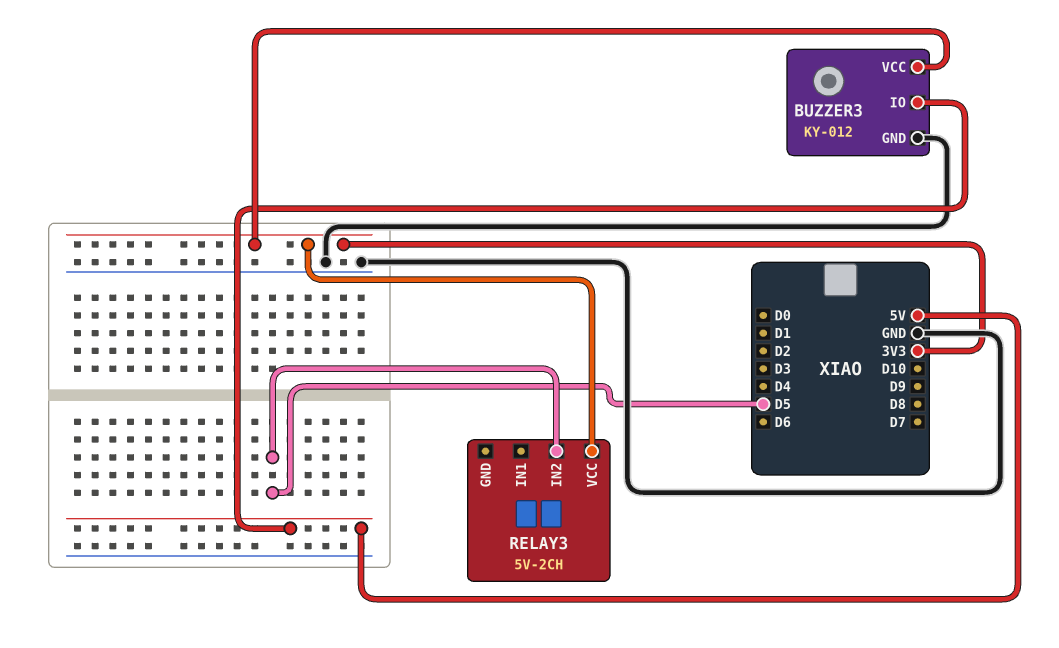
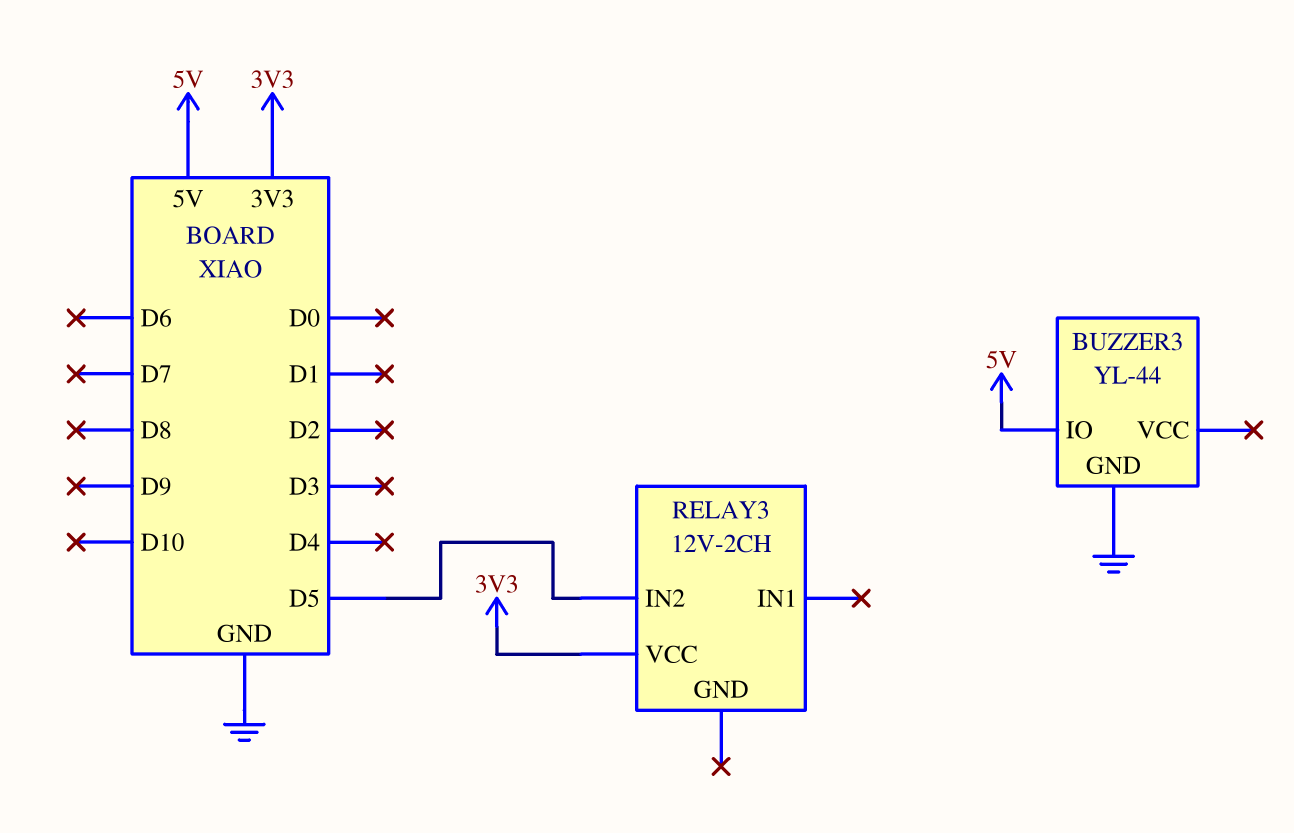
BUZZER3: KY-012 -> YL-44
BUZZER3 pin VCC: 3V3 -> none
RELAY3: 5V-2CH -> 12V-2CH

